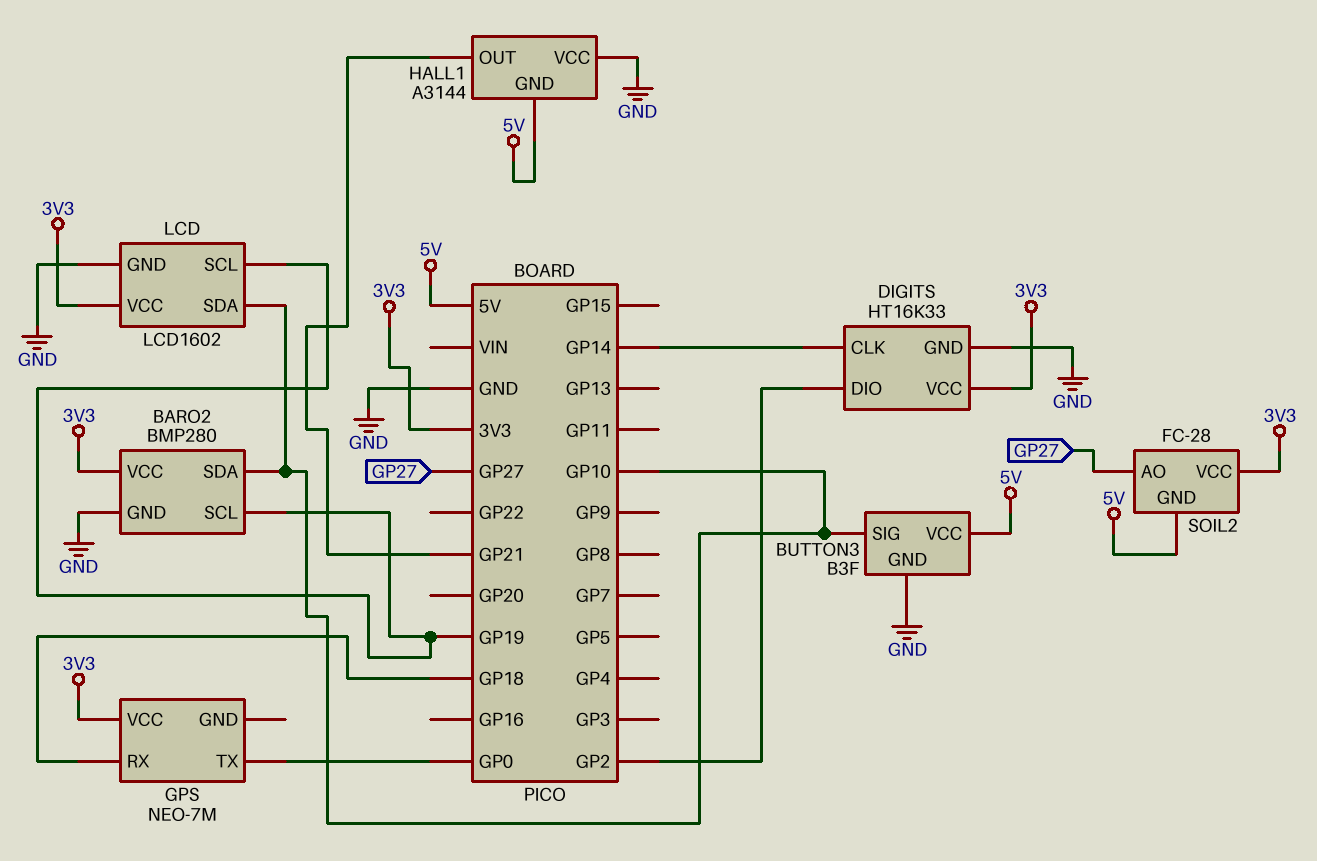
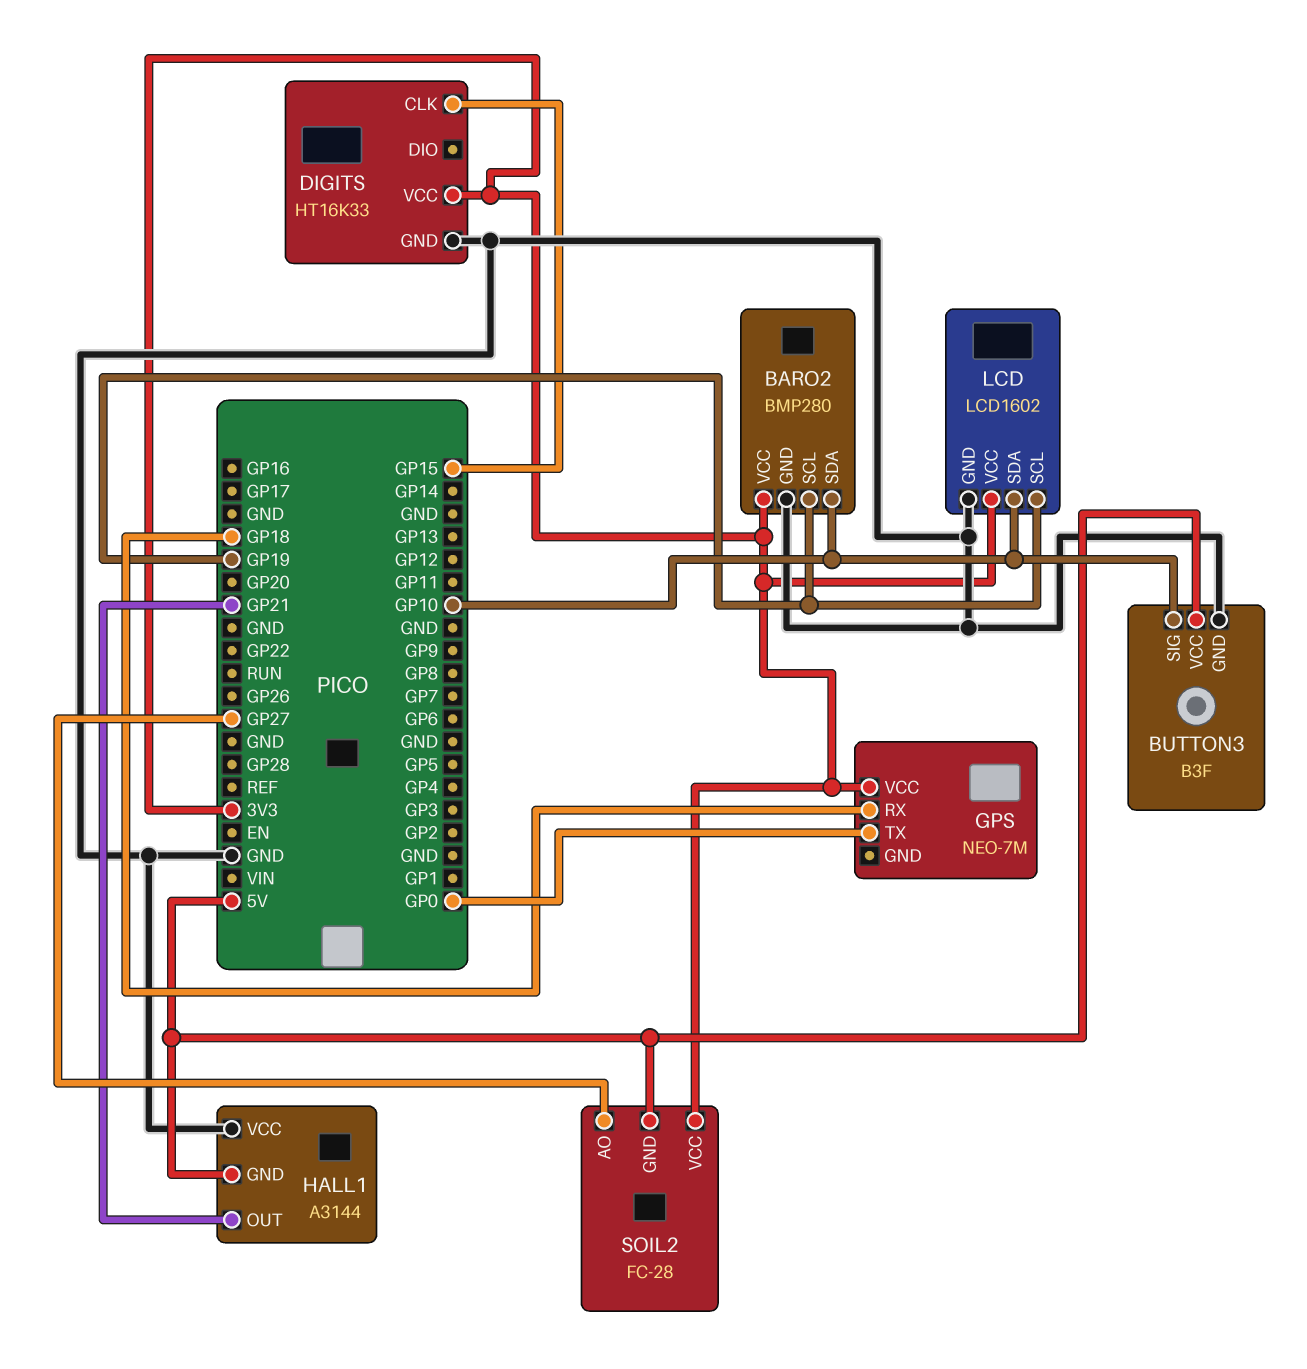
DIGITS pin CLK: GP14 -> GP15
DIGITS pin DIO: GP2 -> none

